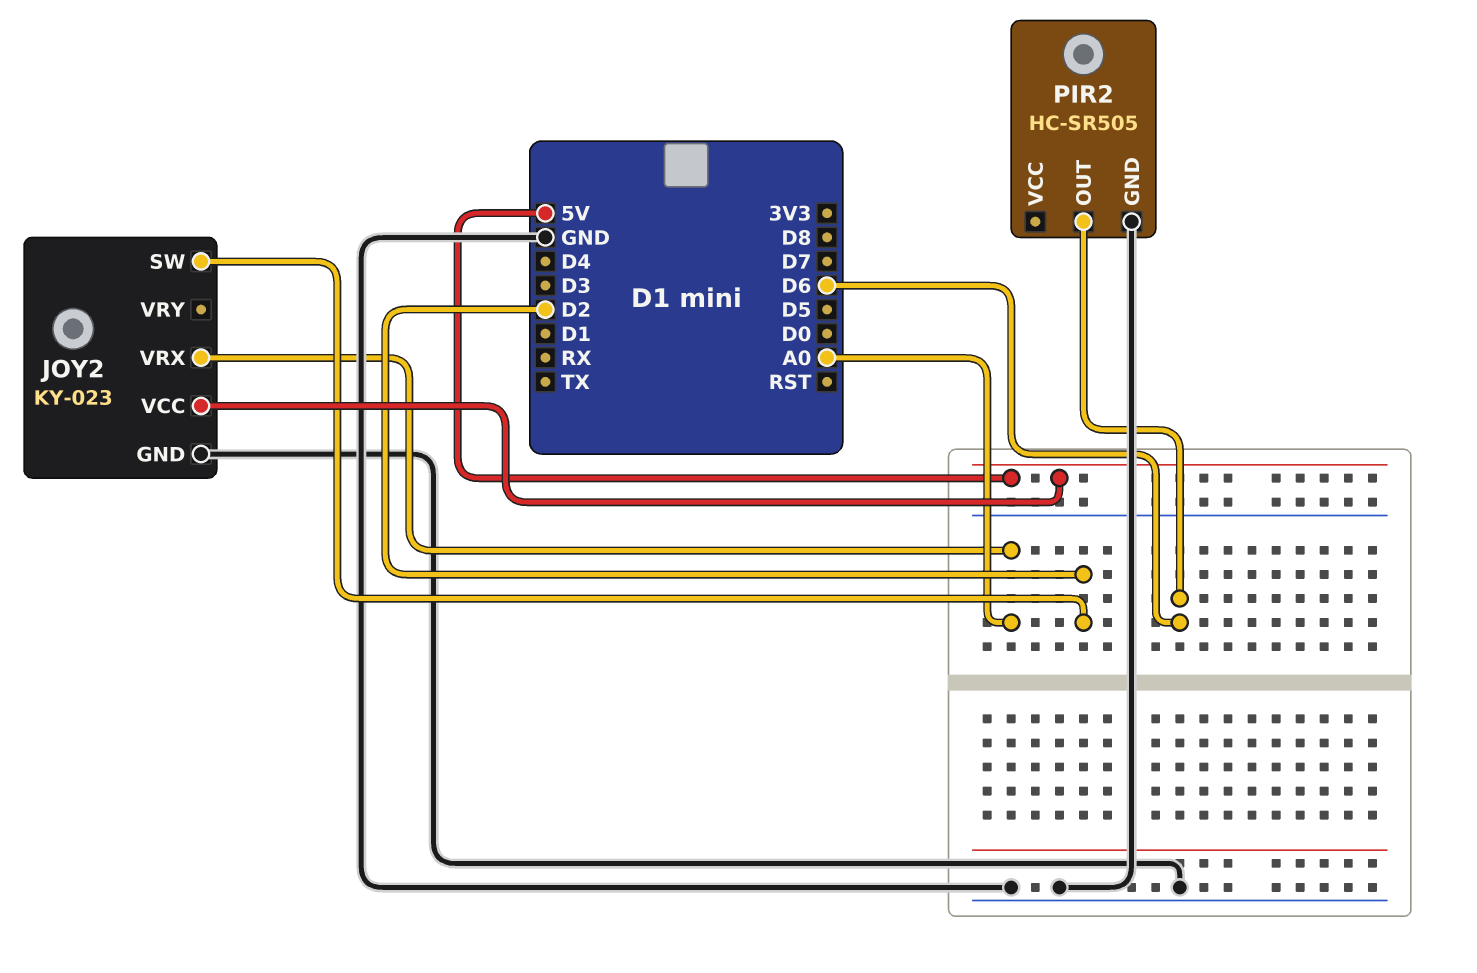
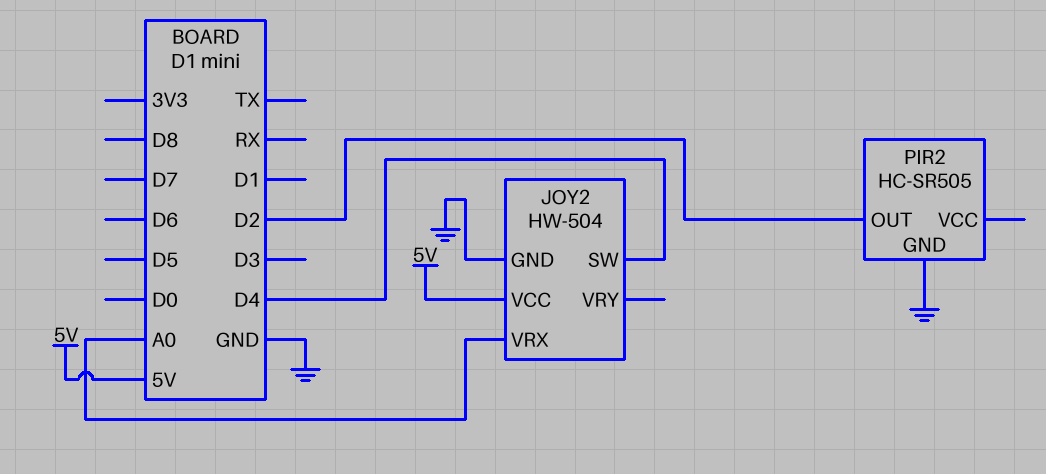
JOY2: KY-023 -> HW-504
JOY2 pin SW: D2 -> D4
PIR2 pin OUT: D6 -> D2

